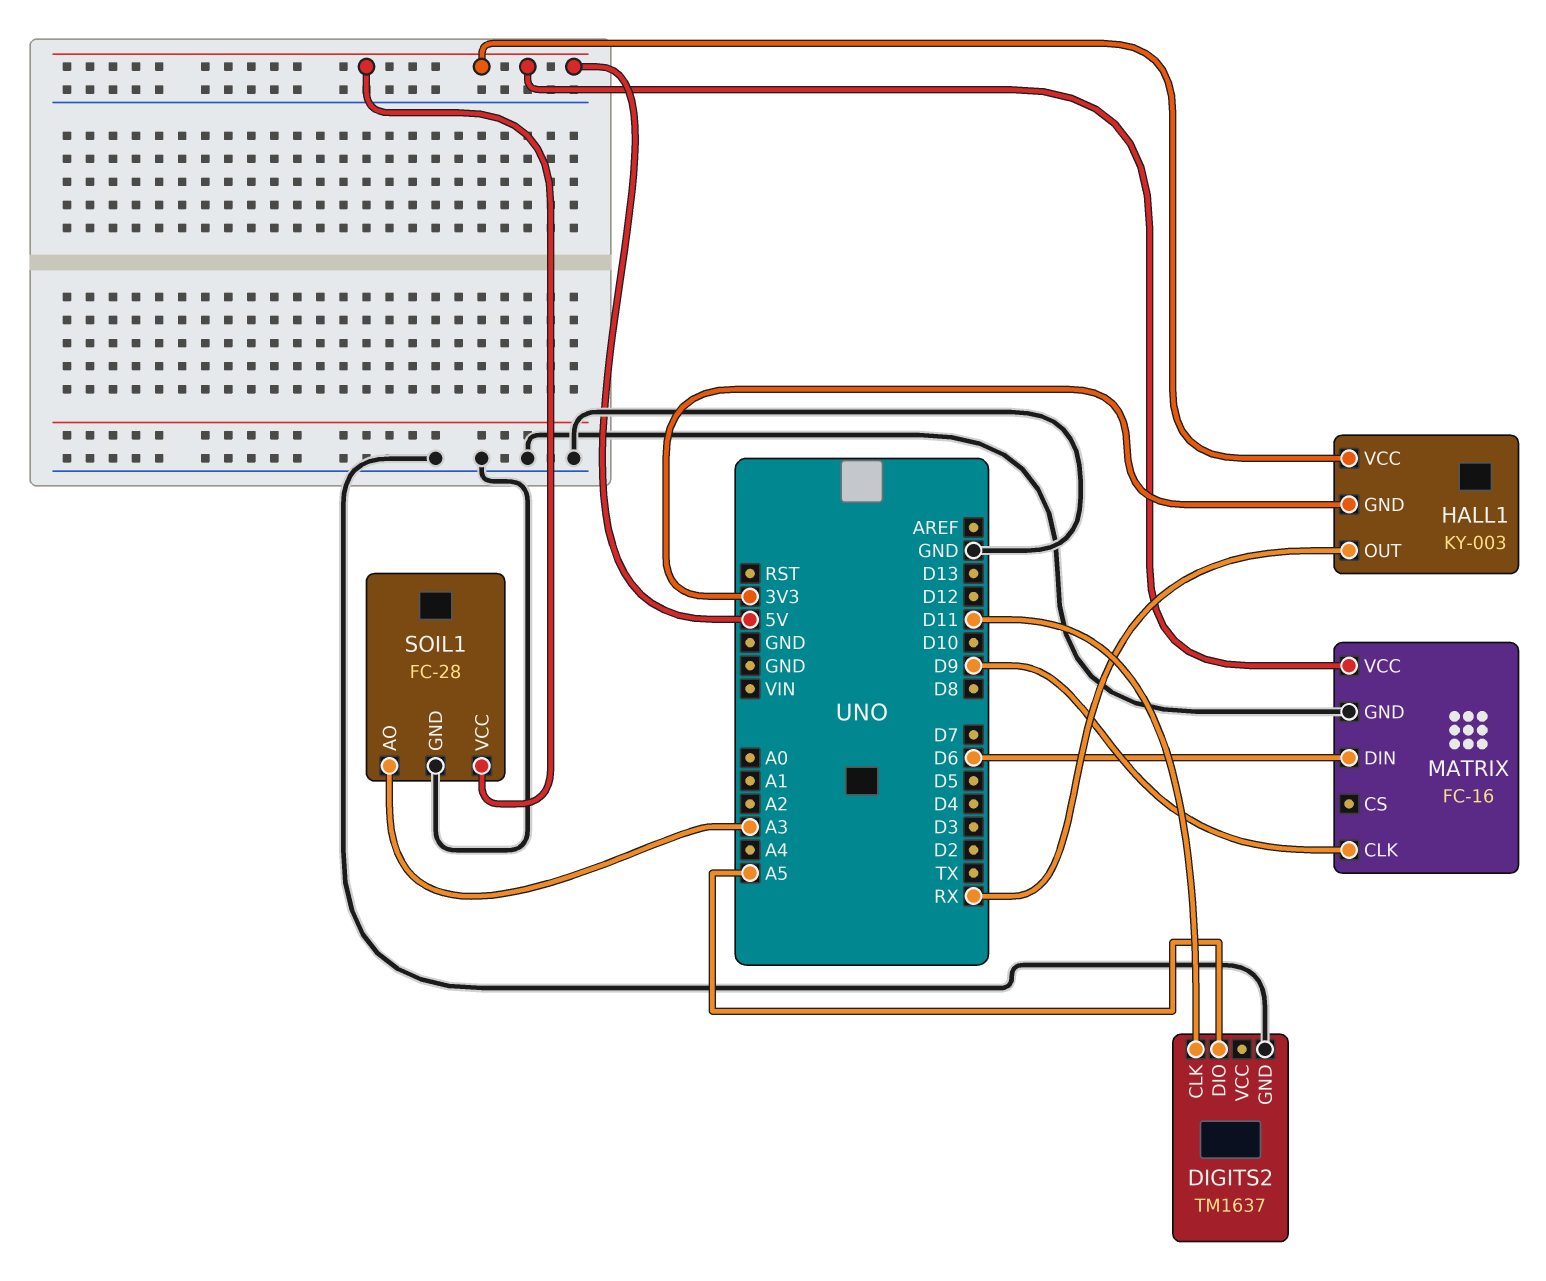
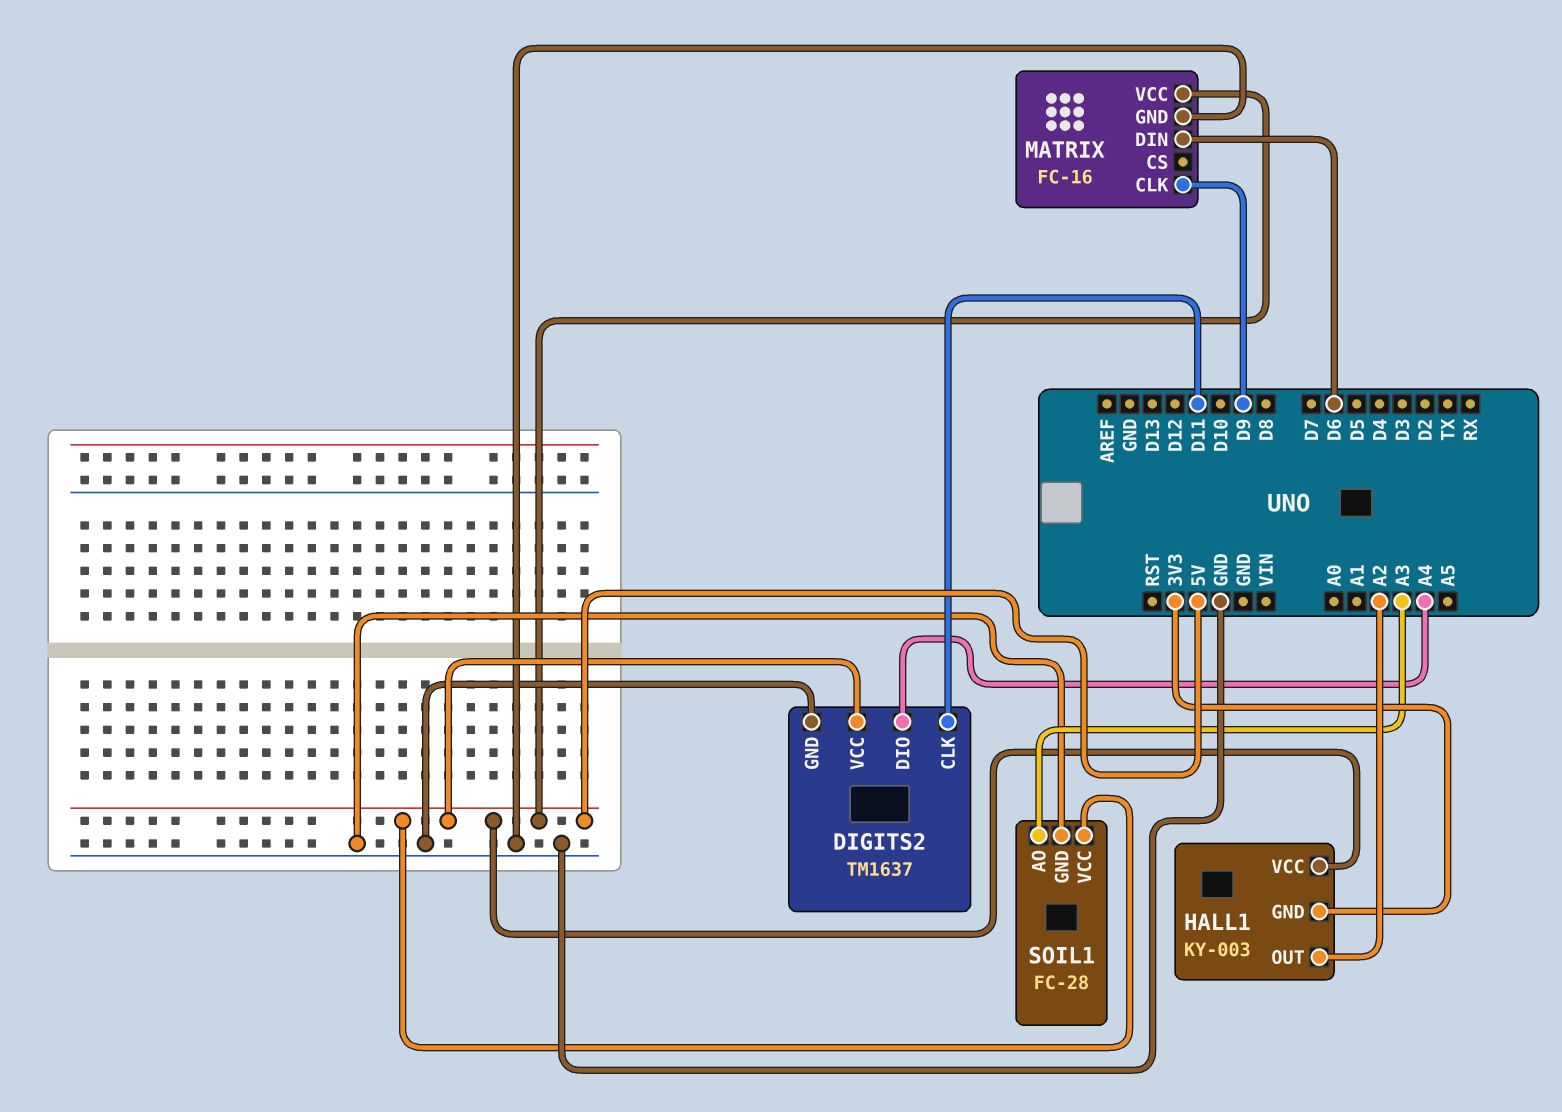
DIGITS2 pin DIO: A5 -> A4
DIGITS2 pin VCC: none -> 5V
HALL1 pin OUT: RX -> A2

